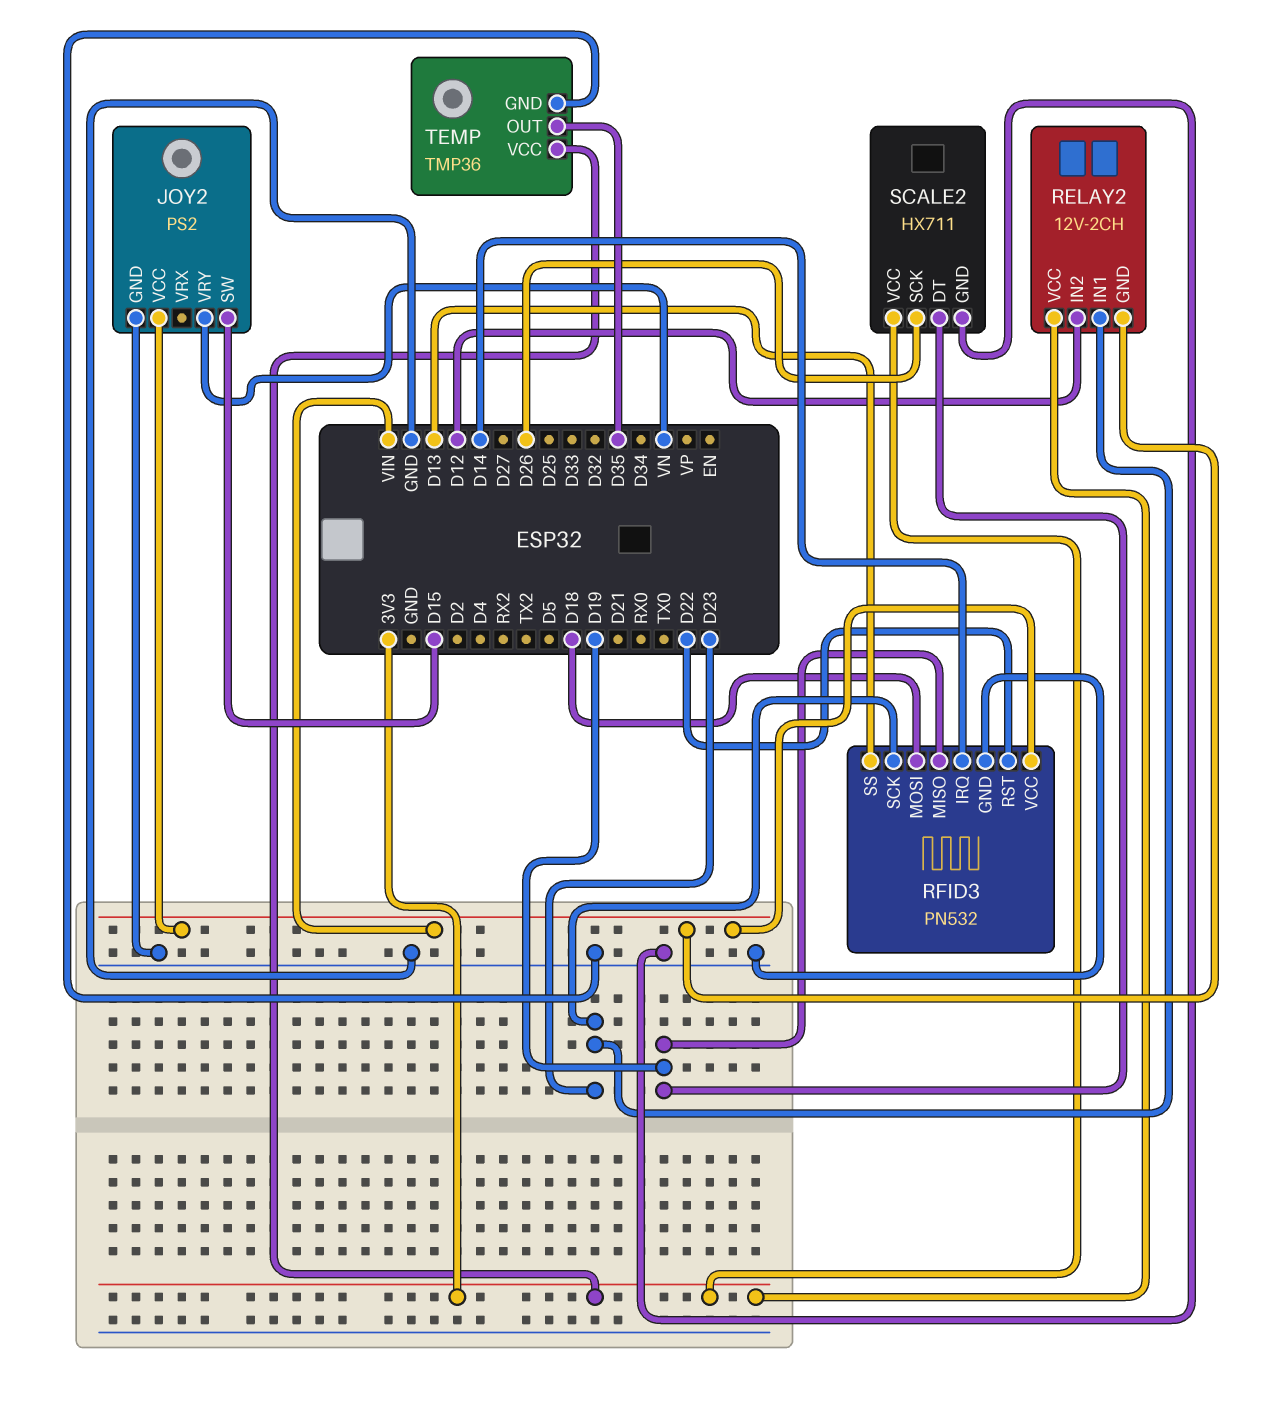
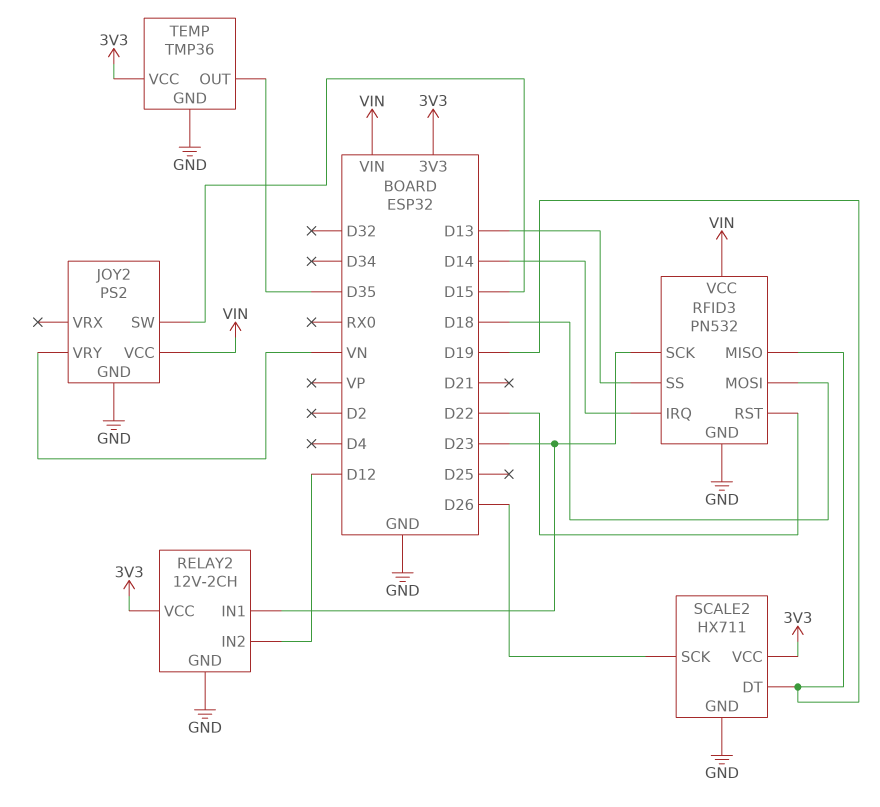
RELAY2 pin GND: VIN -> GND

